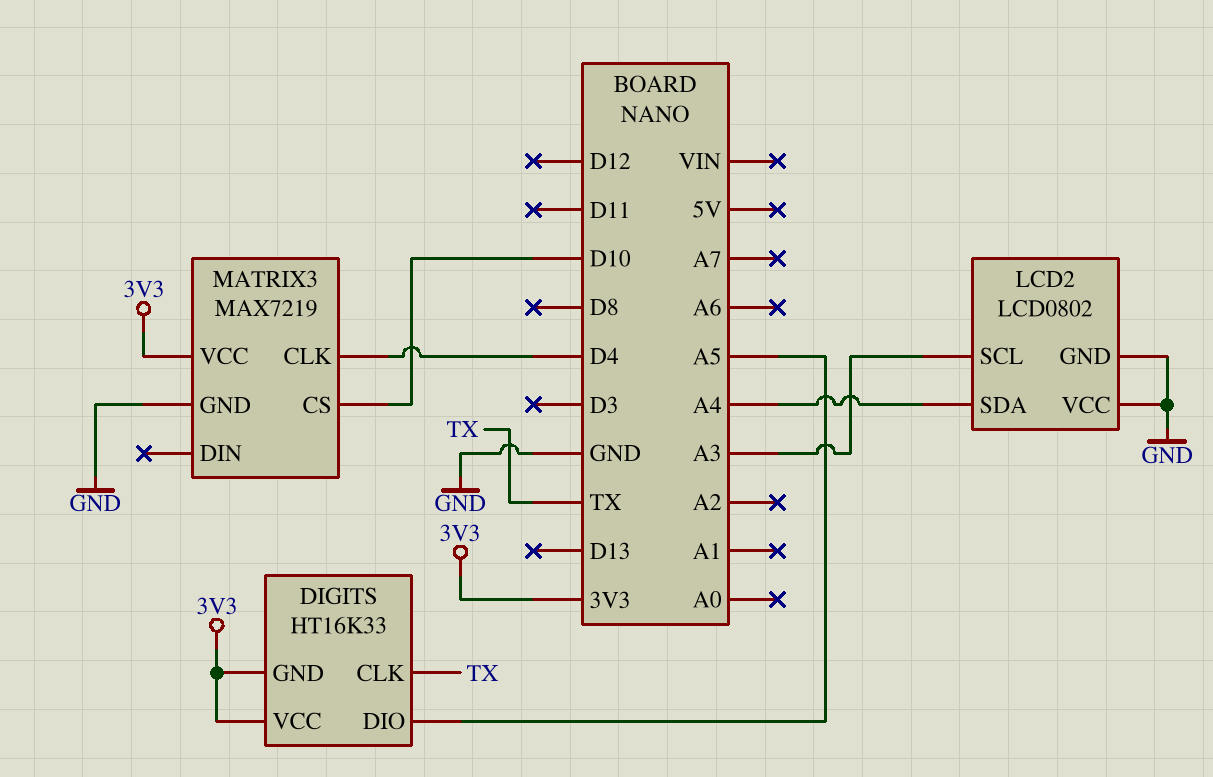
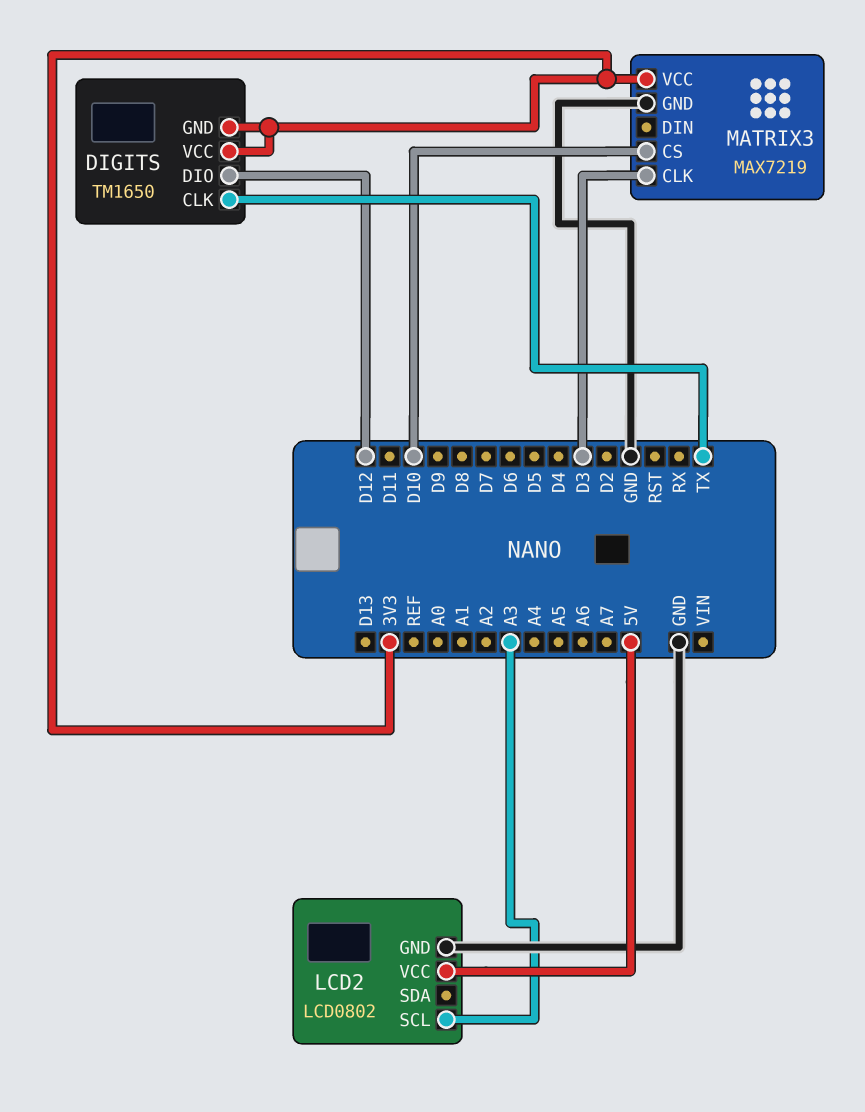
DIGITS: HT16K33 -> TM1650
DIGITS pin DIO: A5 -> D12
LCD2 pin SDA: A4 -> none
LCD2 pin VCC: GND -> 5V
MATRIX3 pin CLK: D4 -> D3

